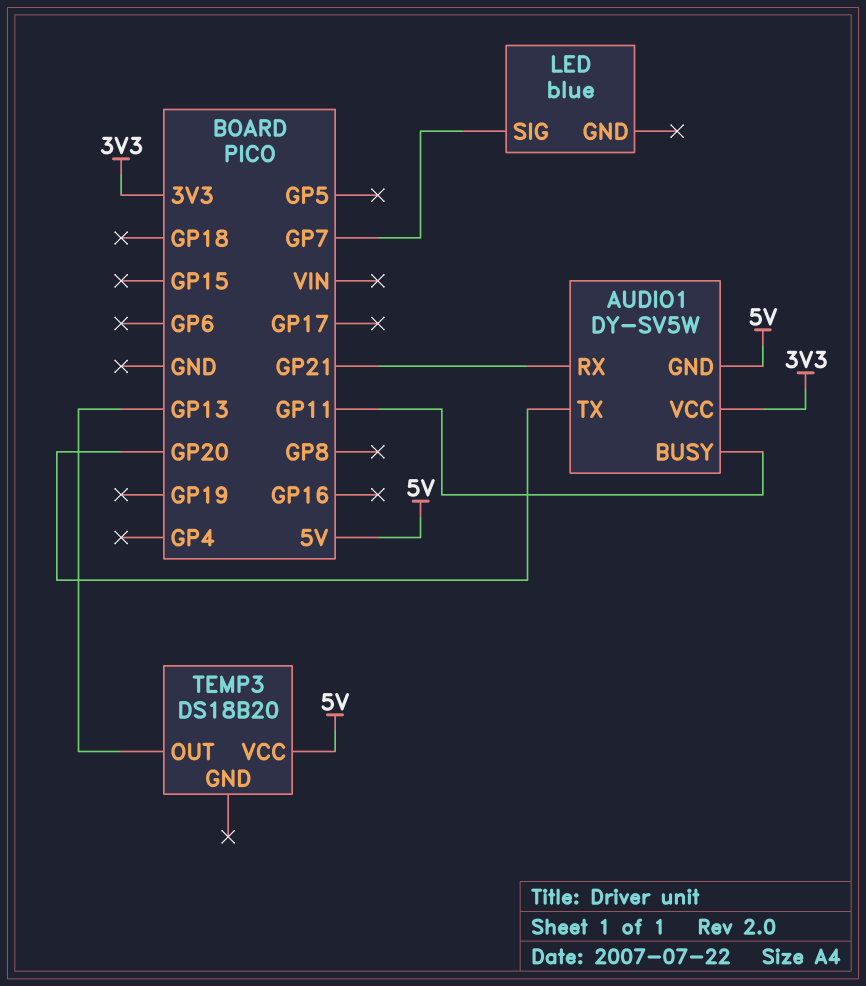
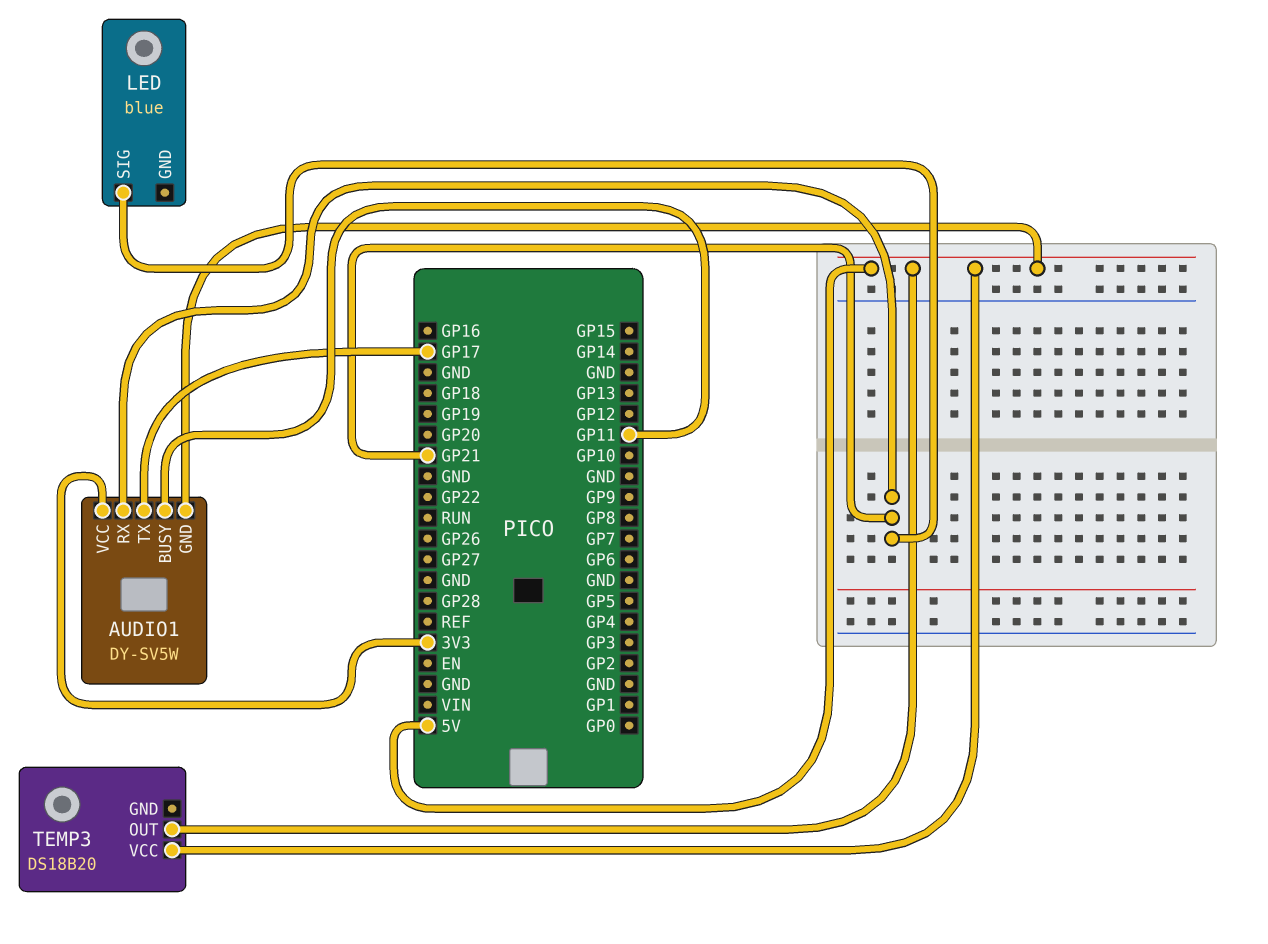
AUDIO1 pin TX: GP20 -> GP17
LED pin SIG: GP7 -> GP21
TEMP3 pin OUT: GP13 -> 5V

